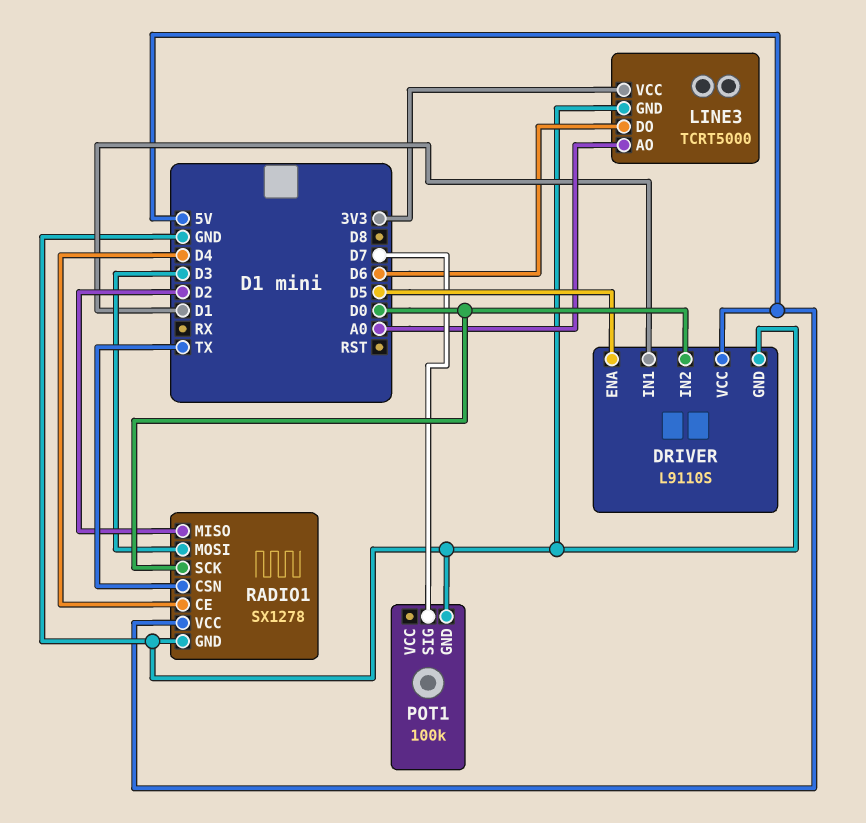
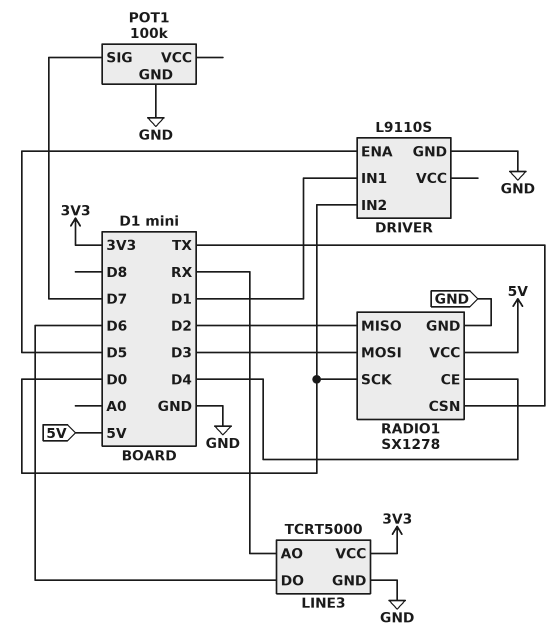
DRIVER pin VCC: 5V -> none
LINE3 pin AO: A0 -> RX

